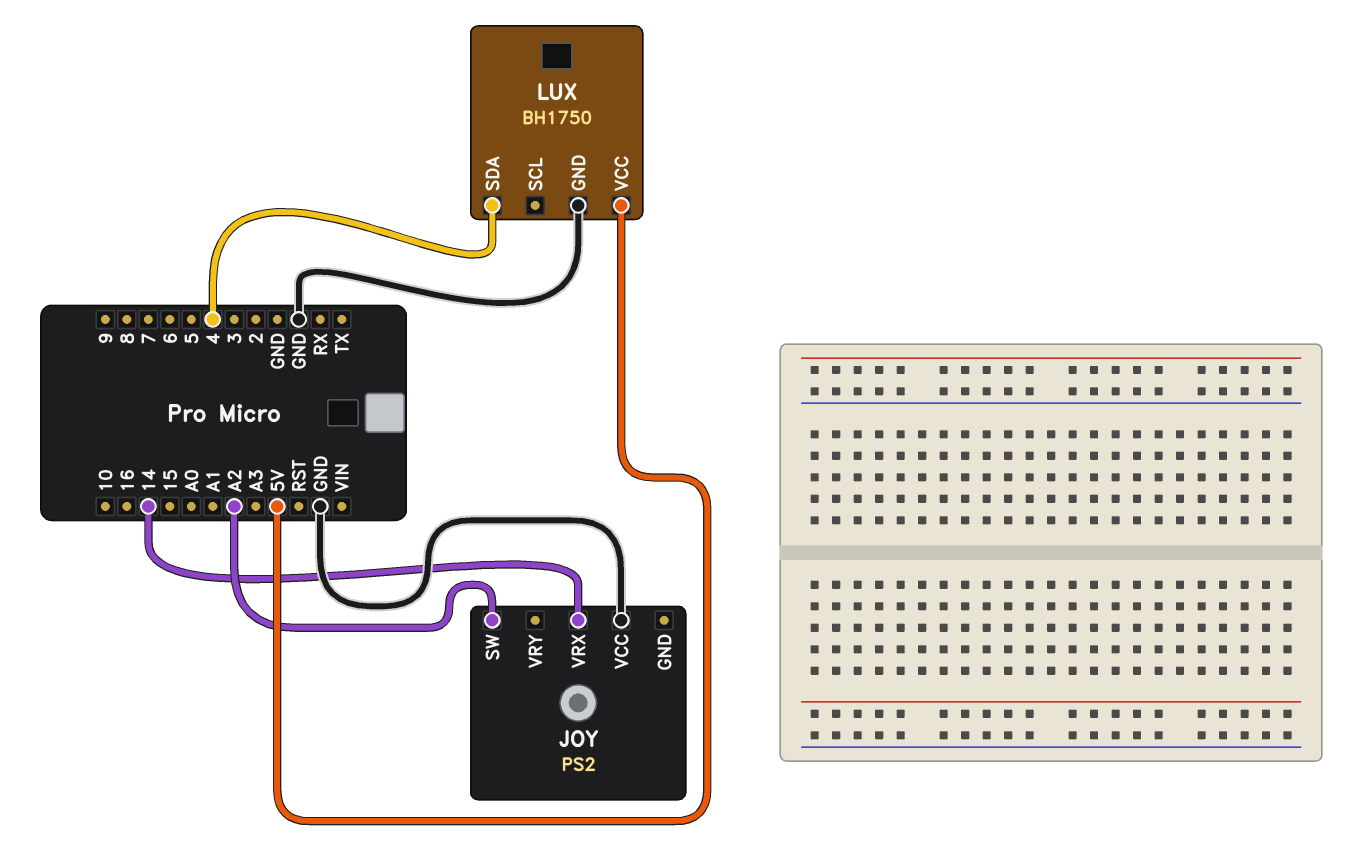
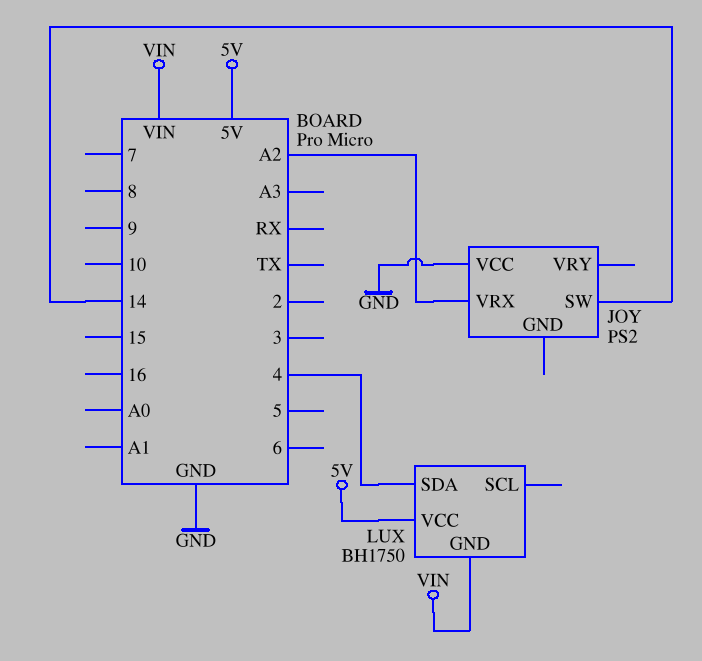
JOY pin SW: A2 -> 14
JOY pin VRX: 14 -> A2
LUX pin GND: GND -> VIN

